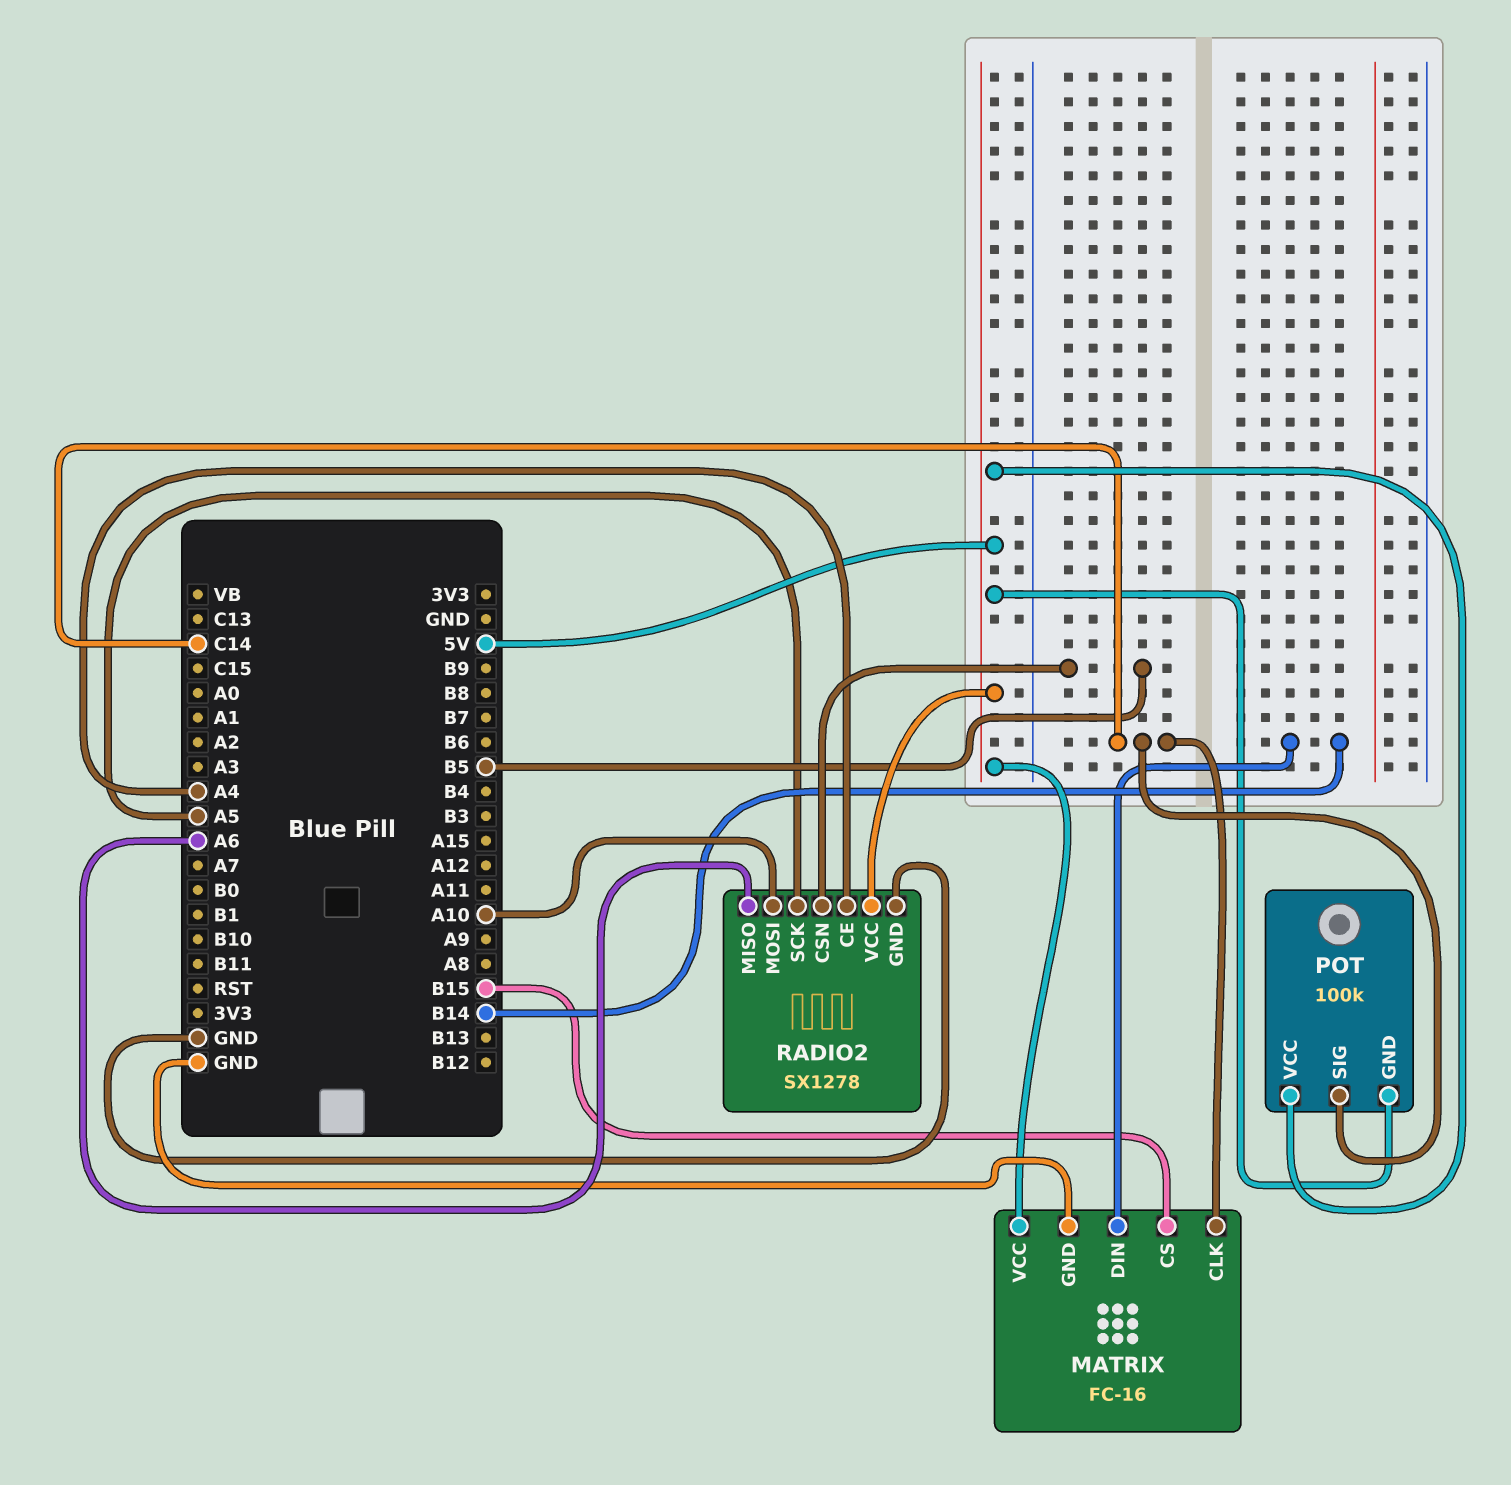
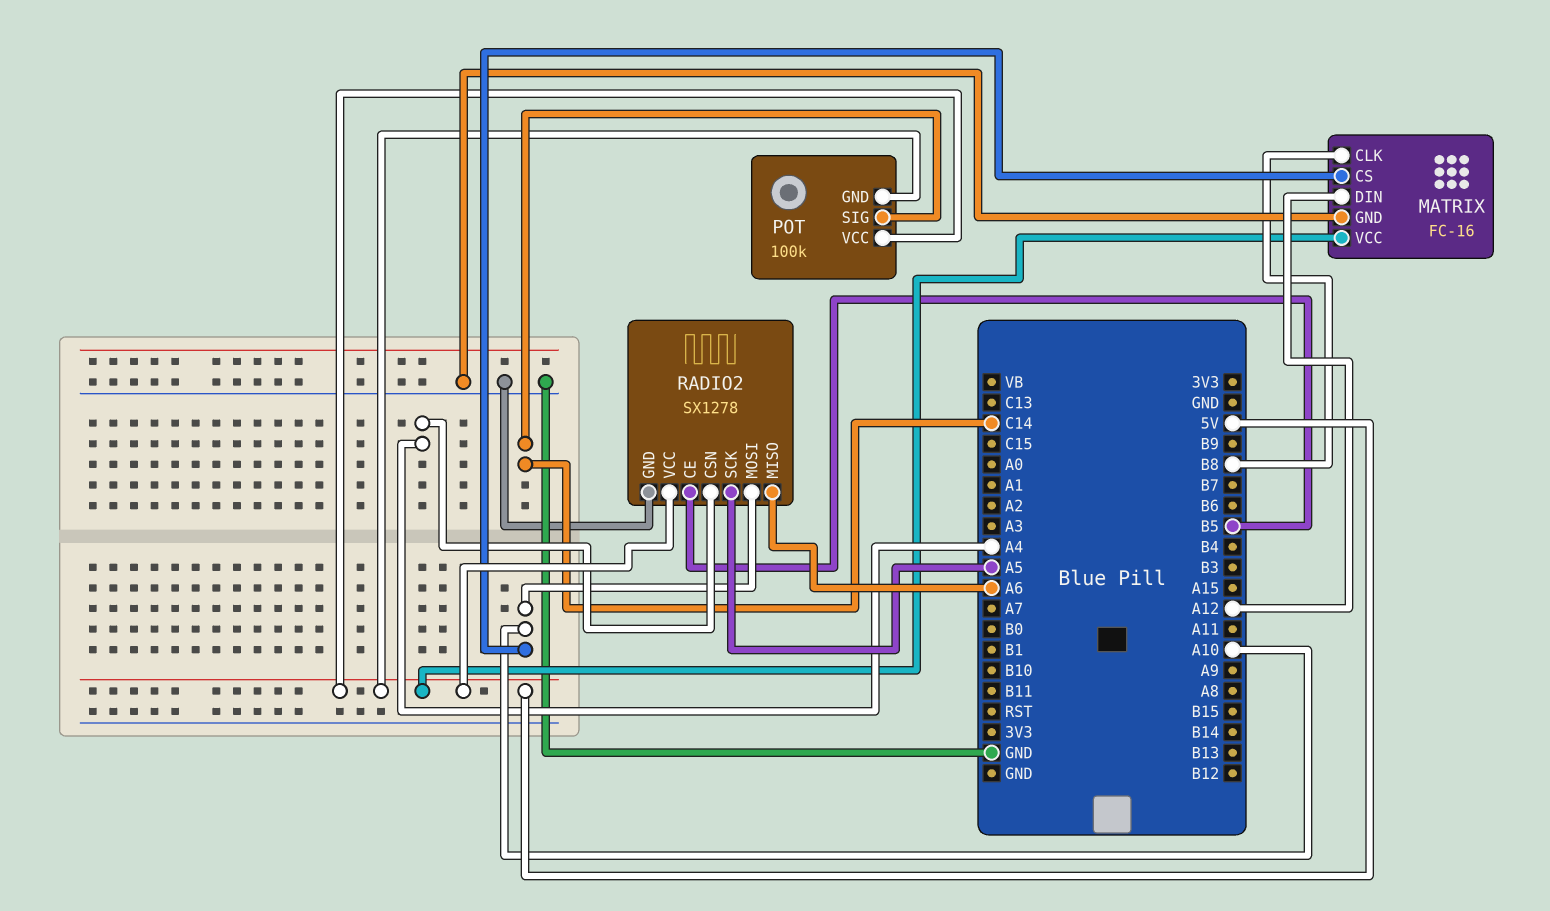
MATRIX pin CLK: C14 -> B8
MATRIX pin CS: B15 -> A10
MATRIX pin DIN: B14 -> A12
RADIO2 pin CE: A4 -> B5
RADIO2 pin CSN: B5 -> A4

